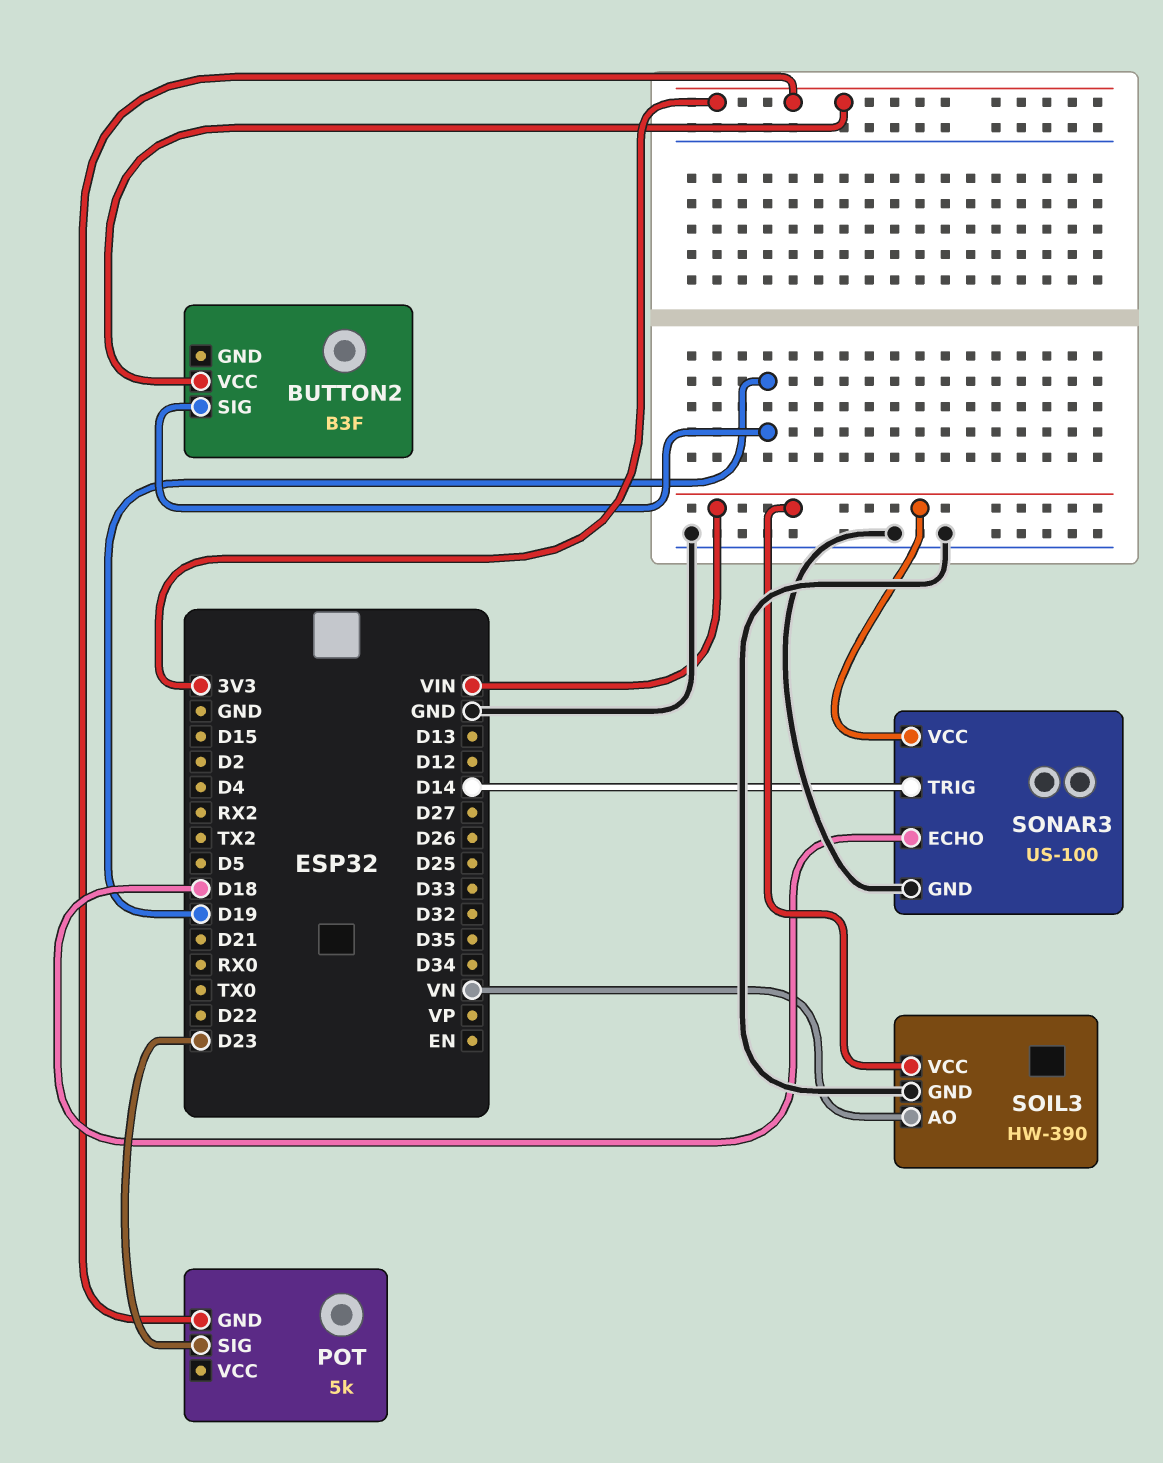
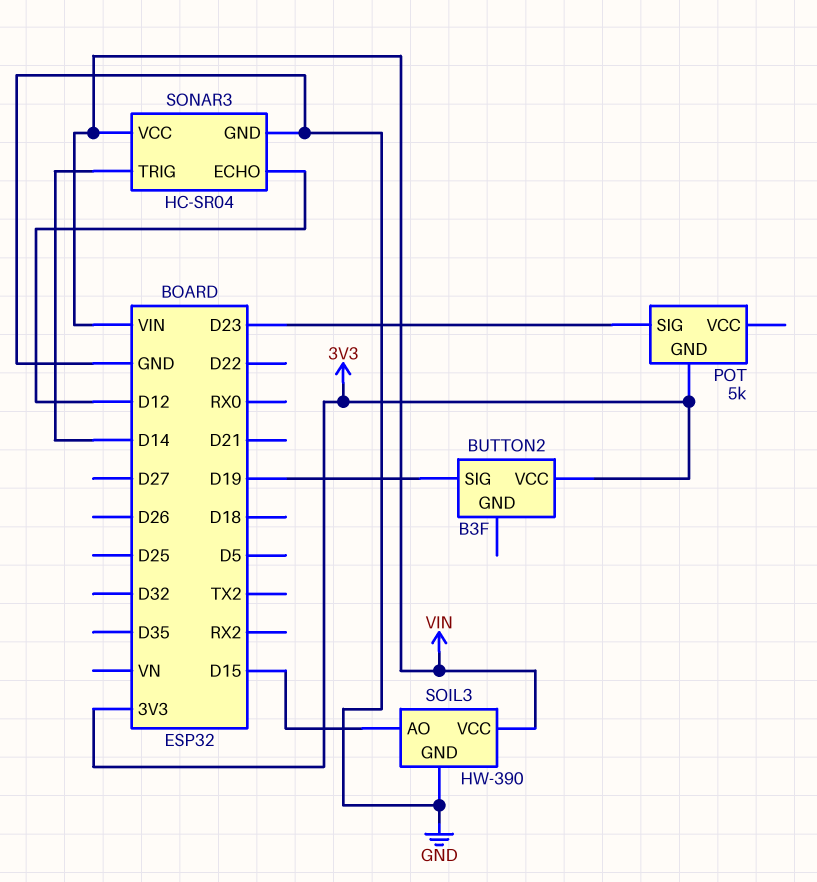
SOIL3 pin AO: VN -> D15
SONAR3: US-100 -> HC-SR04
SONAR3 pin ECHO: D18 -> D12

